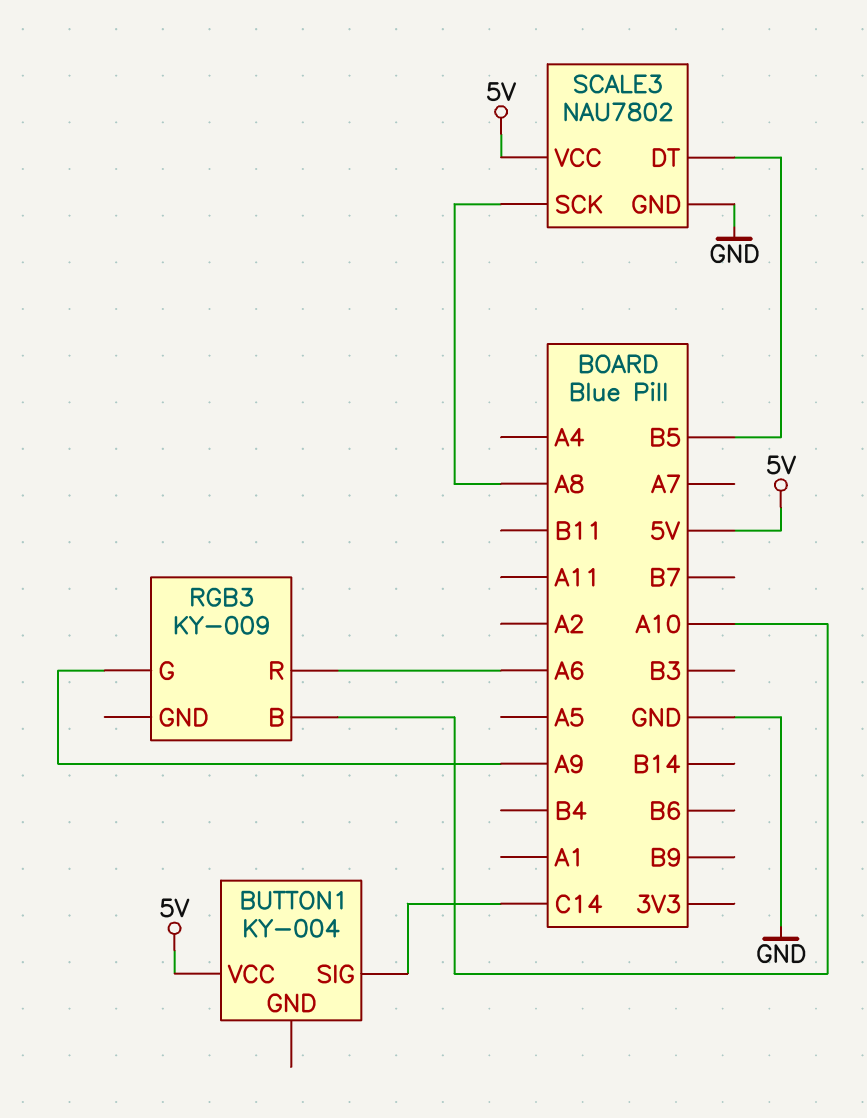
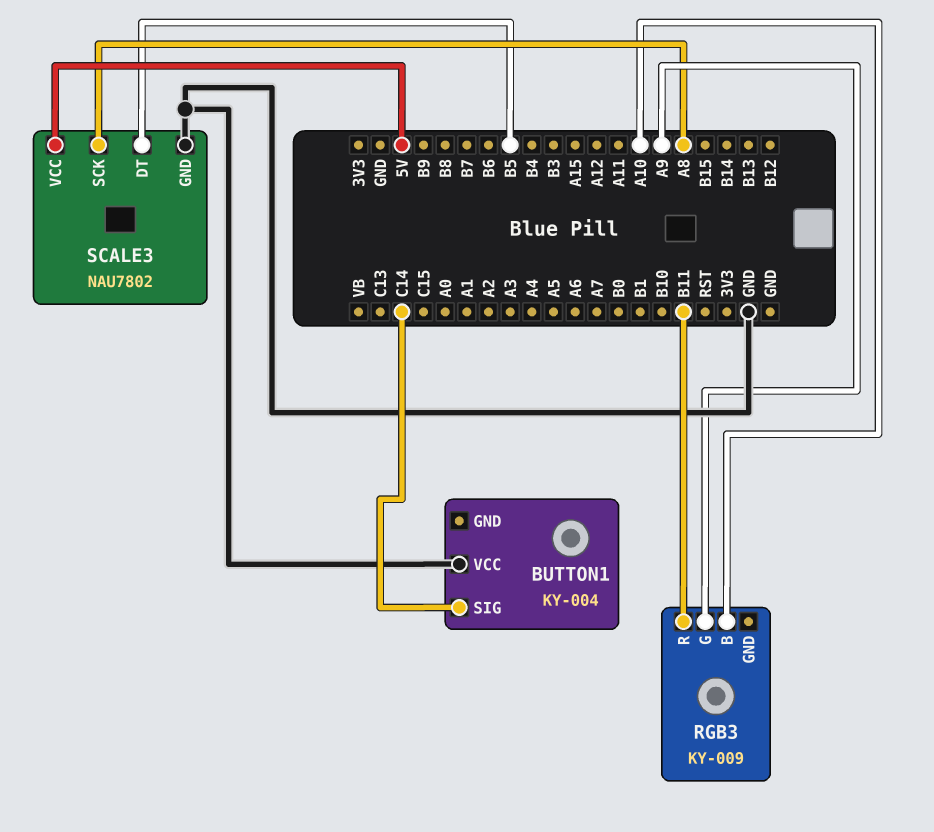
BUTTON1 pin VCC: 5V -> GND
RGB3 pin R: A6 -> B11

